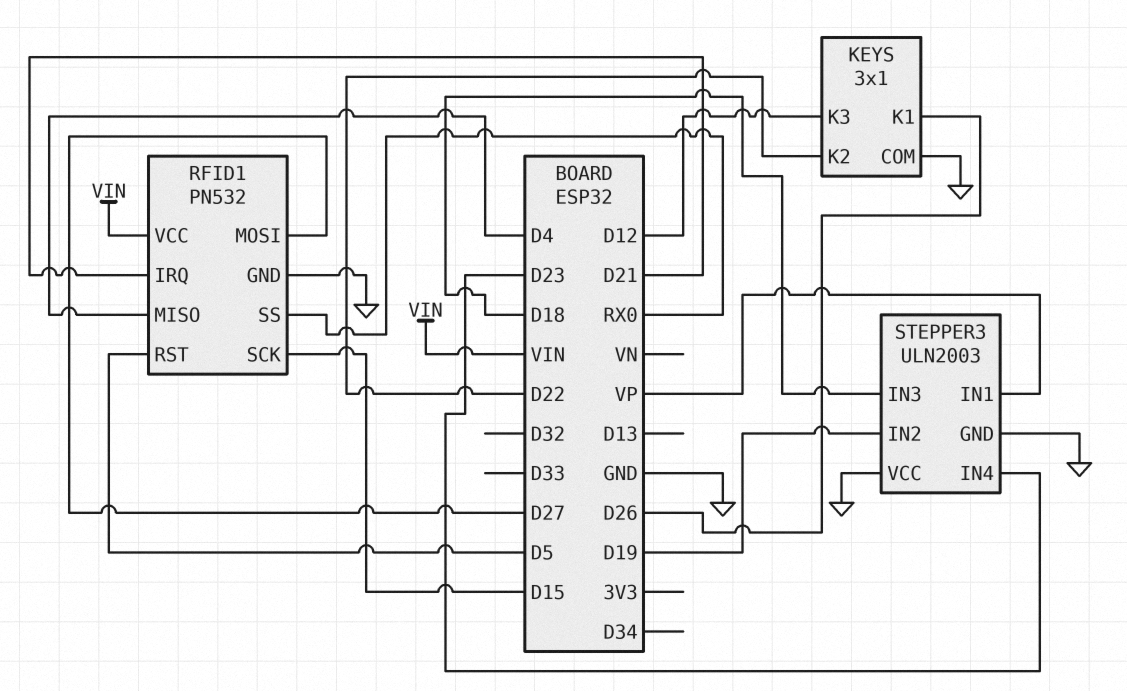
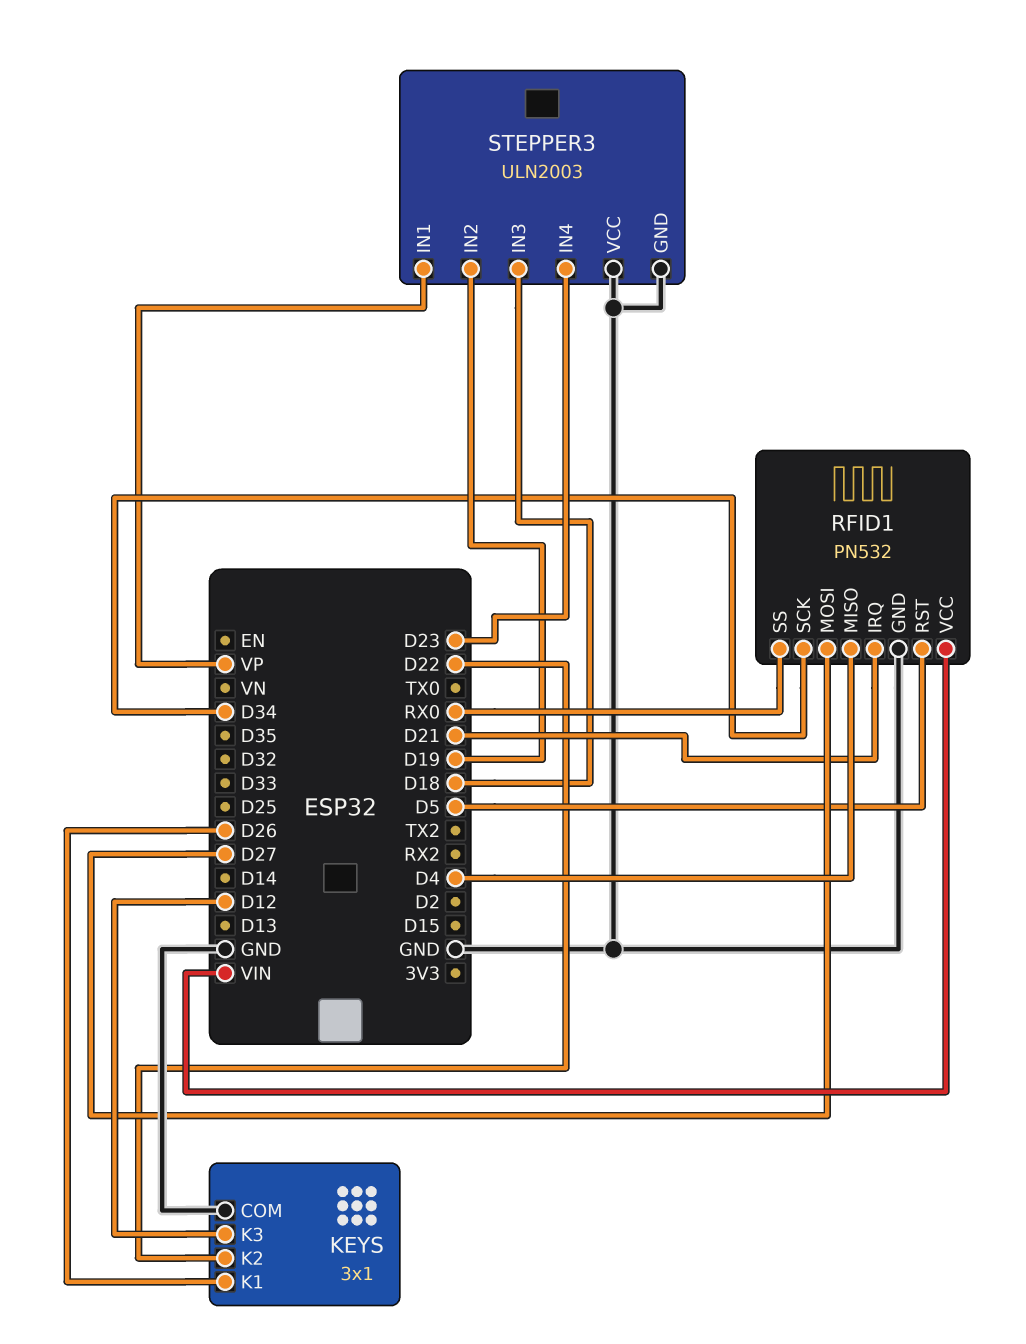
RFID1 pin SCK: D15 -> D34

